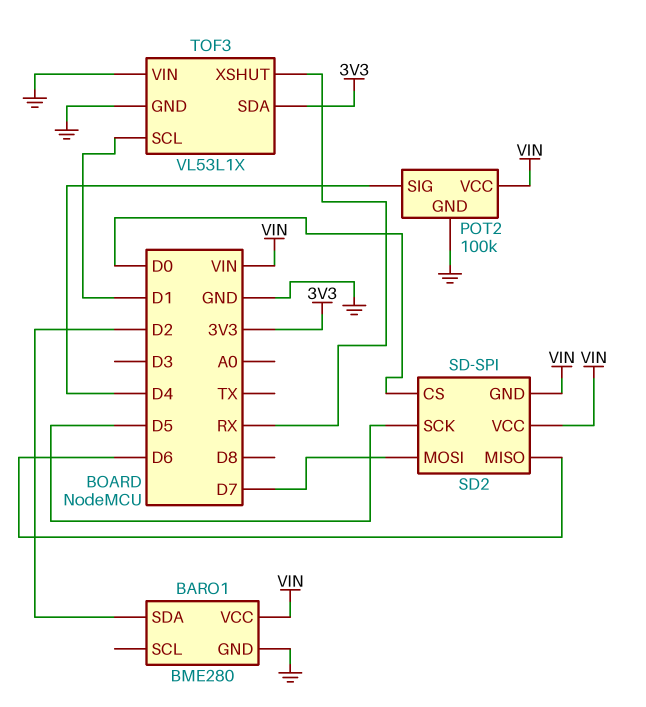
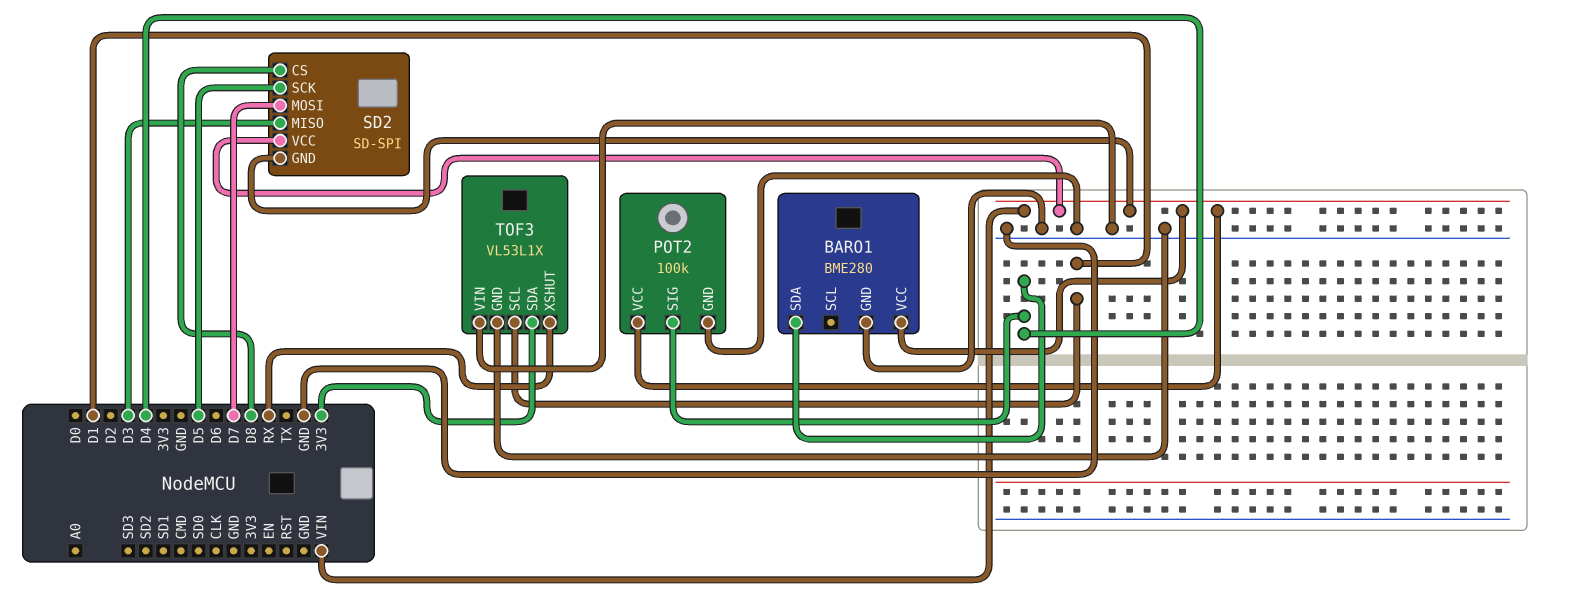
BARO1 pin SDA: D2 -> D4
SD2 pin CS: D0 -> D8
SD2 pin MISO: D6 -> D3

